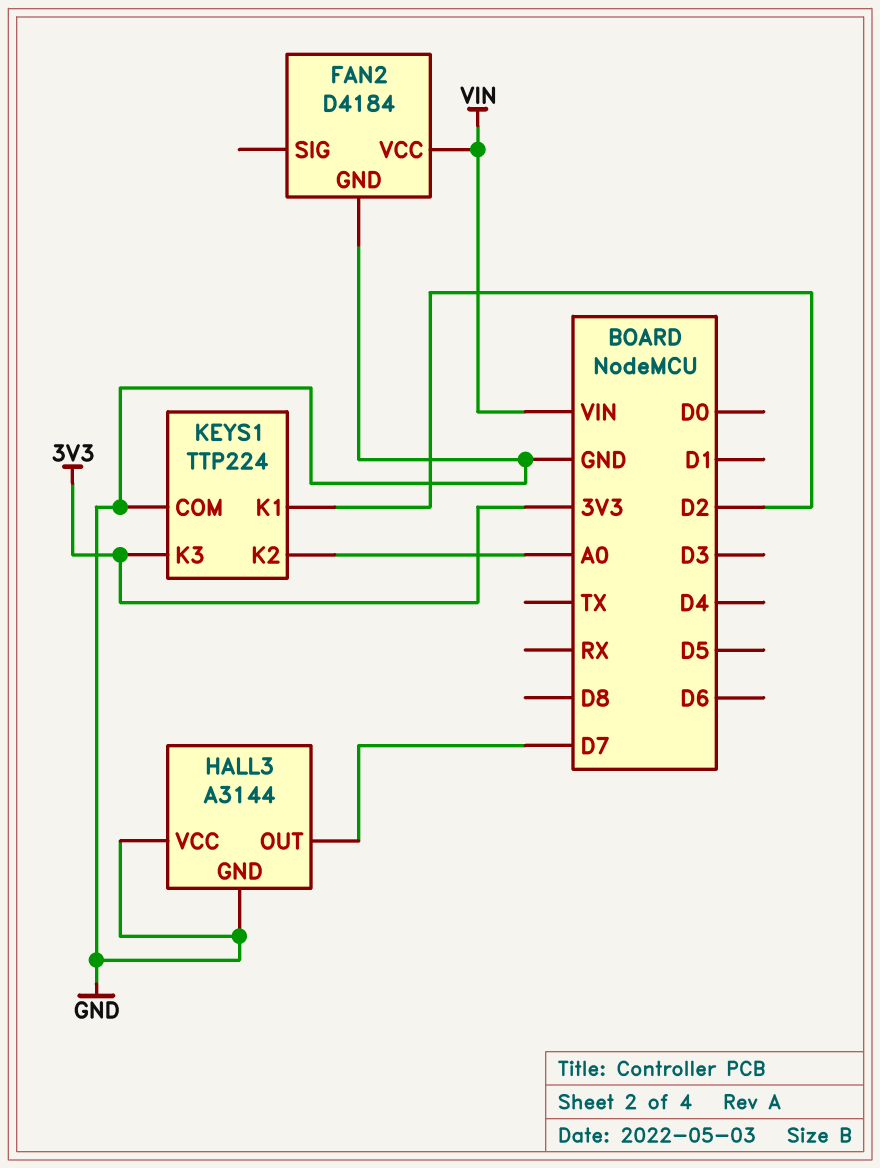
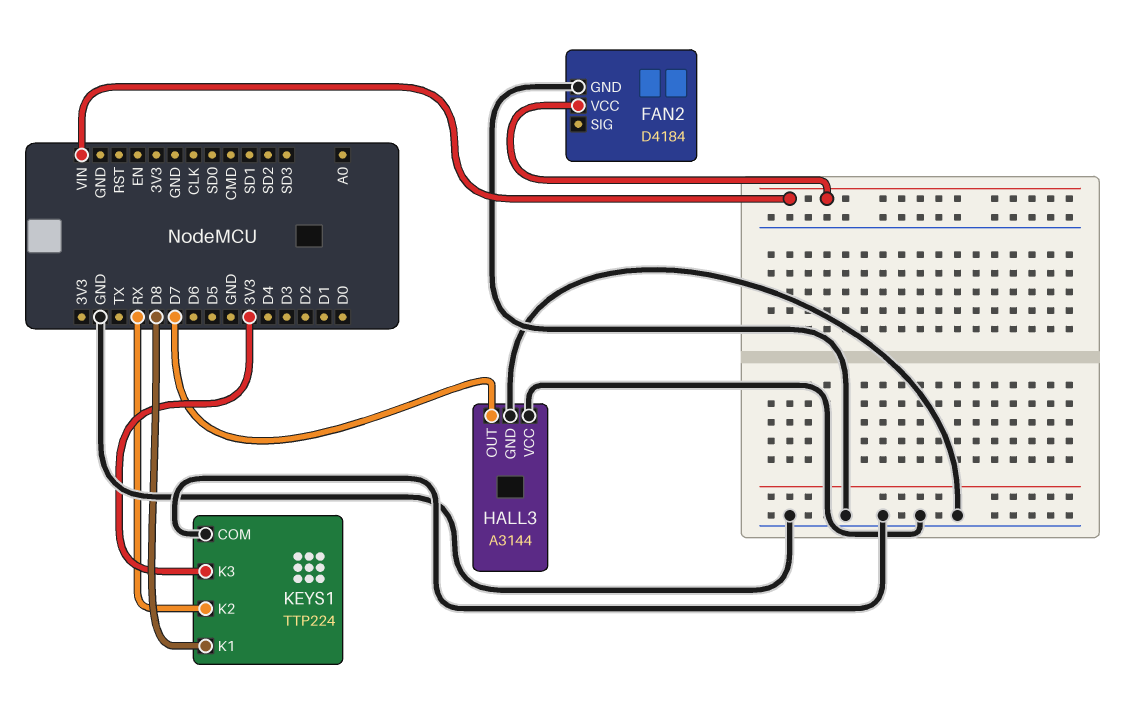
KEYS1 pin K1: D2 -> D8
KEYS1 pin K2: A0 -> RX

